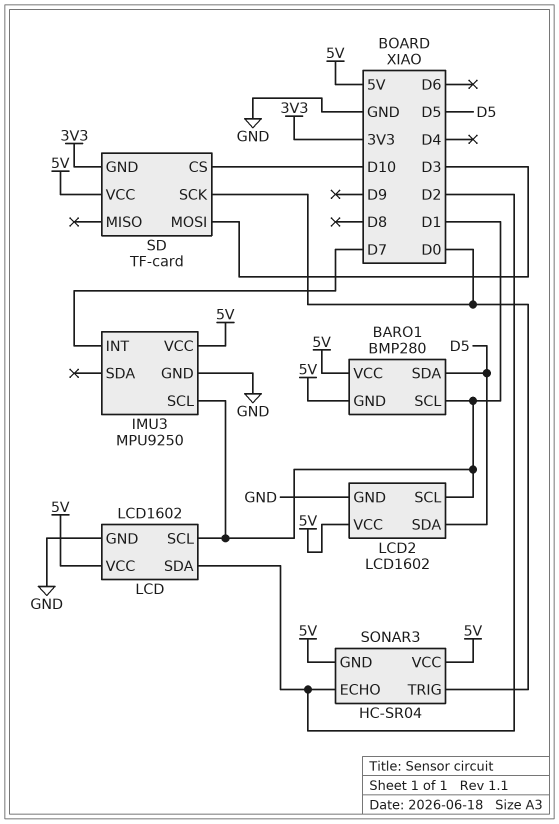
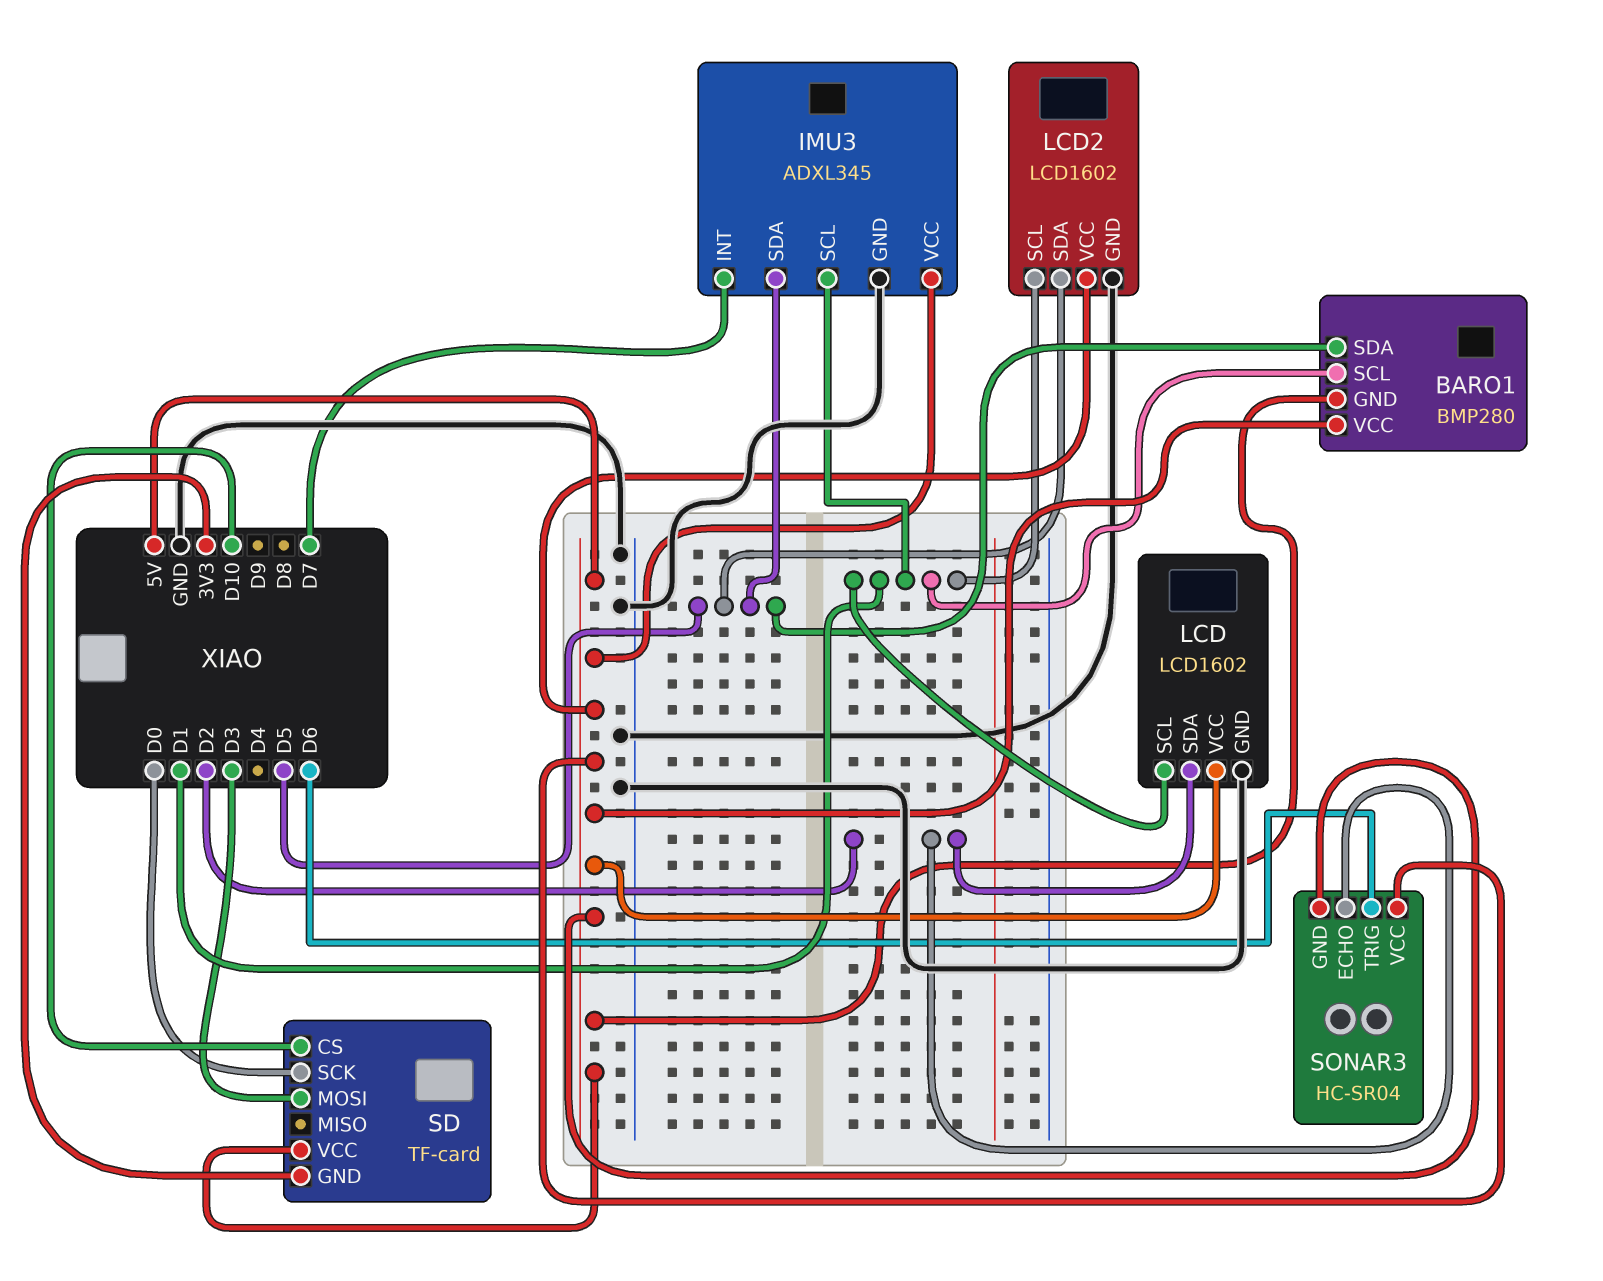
IMU3: MPU9250 -> ADXL345
IMU3 pin SDA: none -> D5
SONAR3 pin TRIG: D0 -> D6

